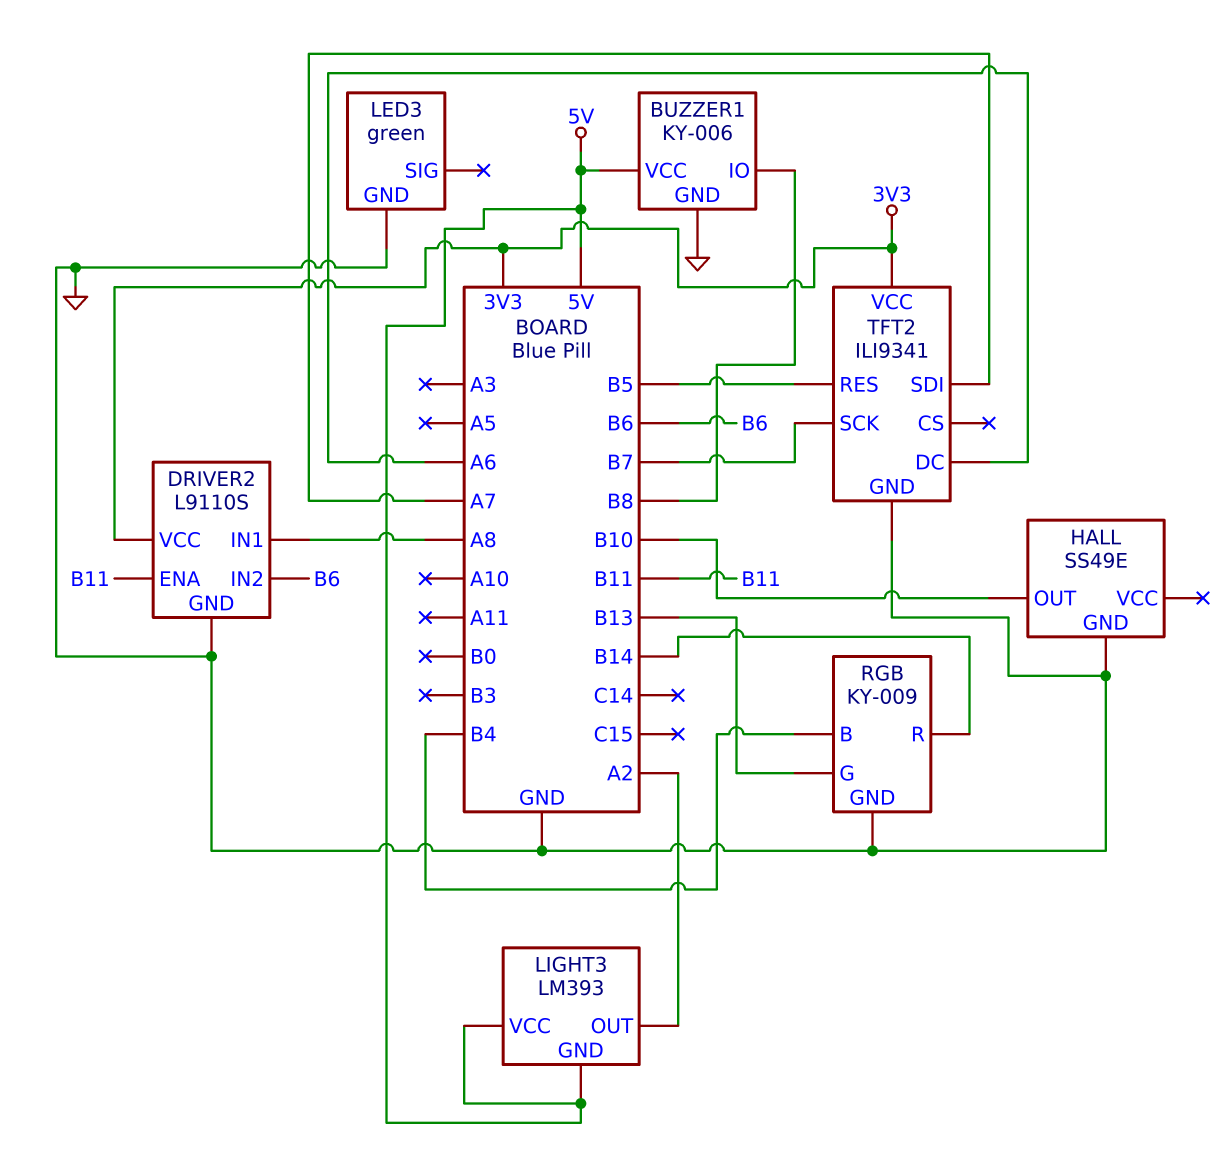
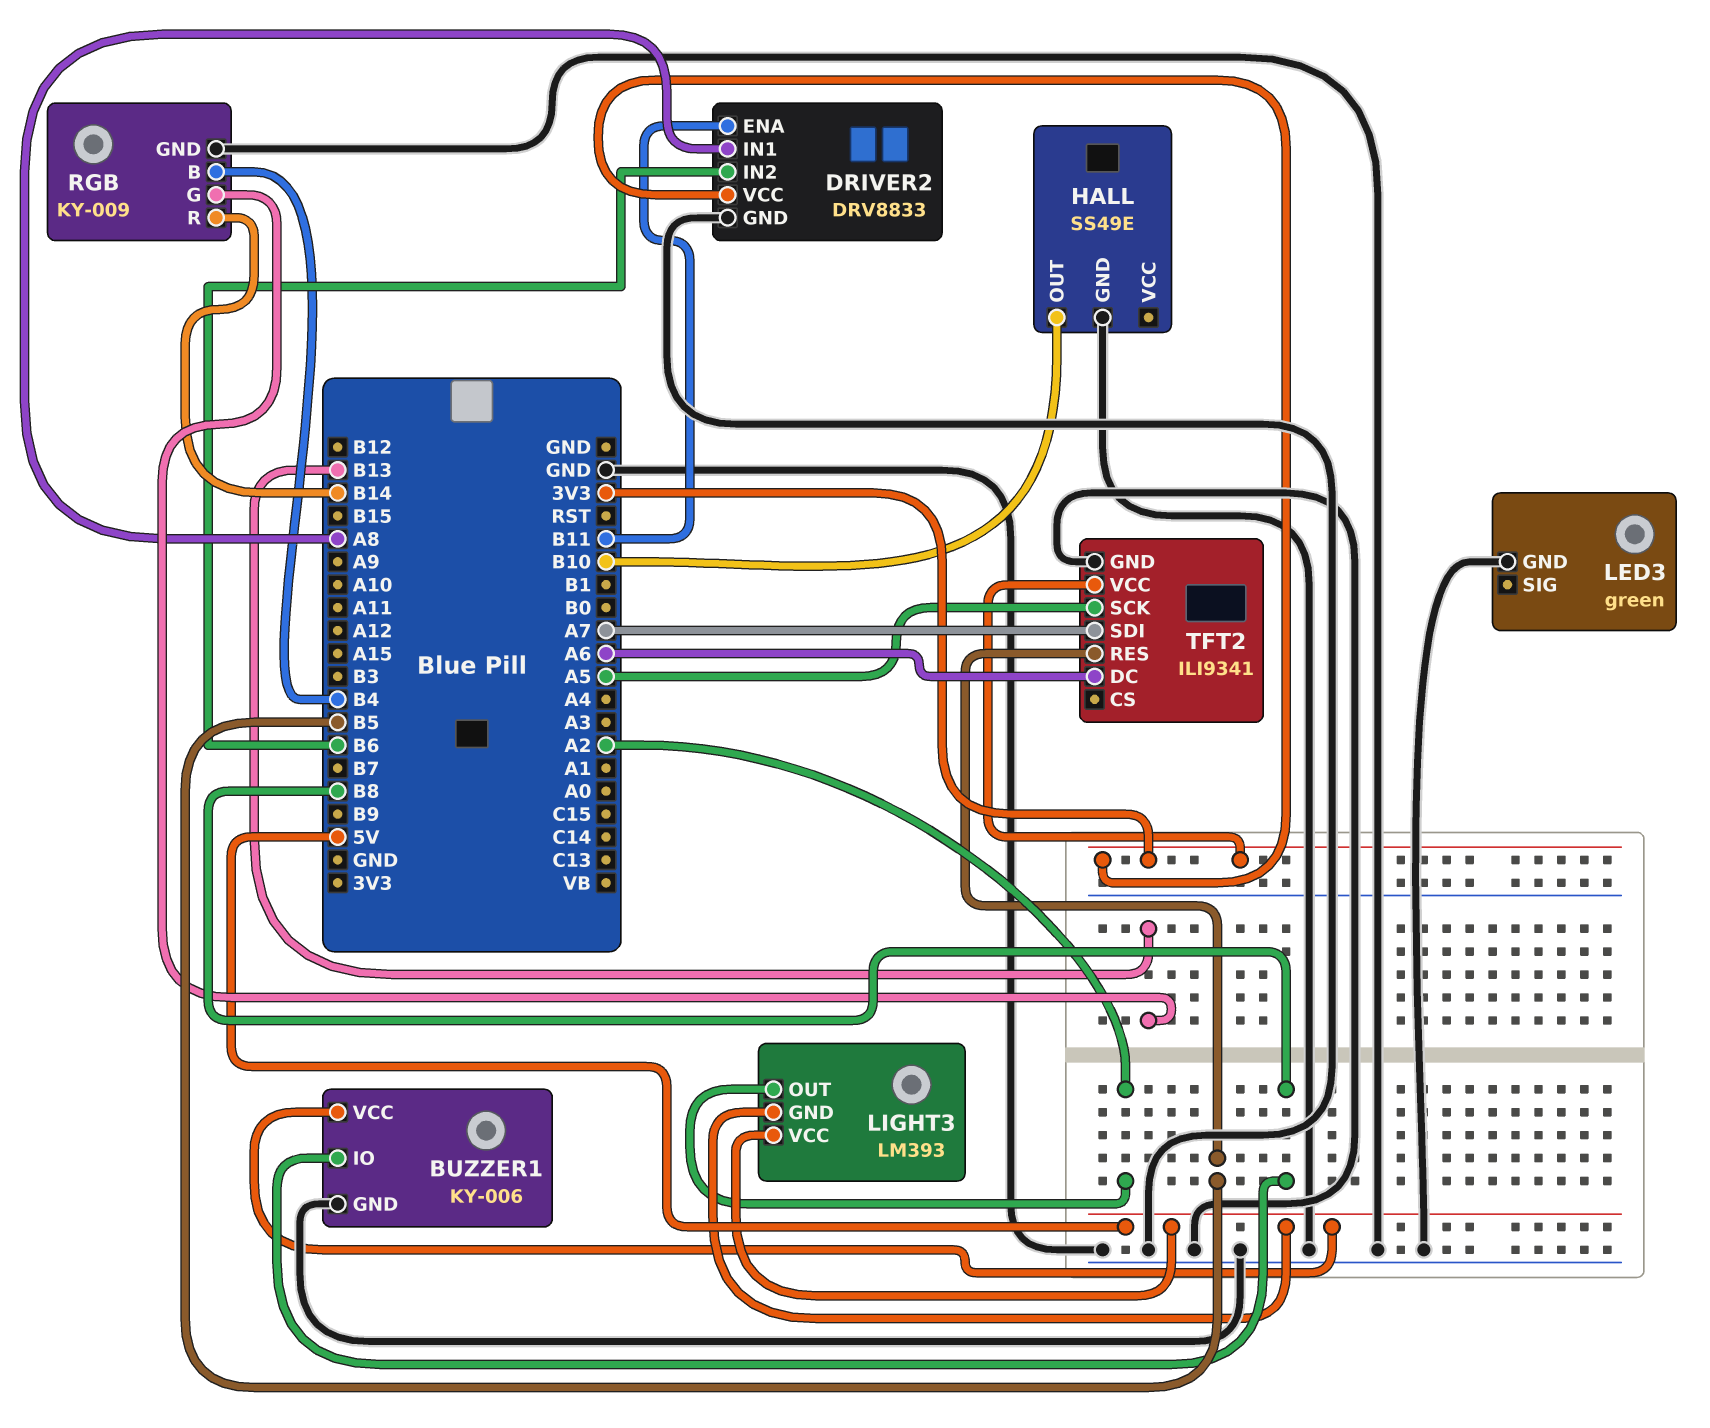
DRIVER2: L9110S -> DRV8833
TFT2 pin SCK: B7 -> A5

